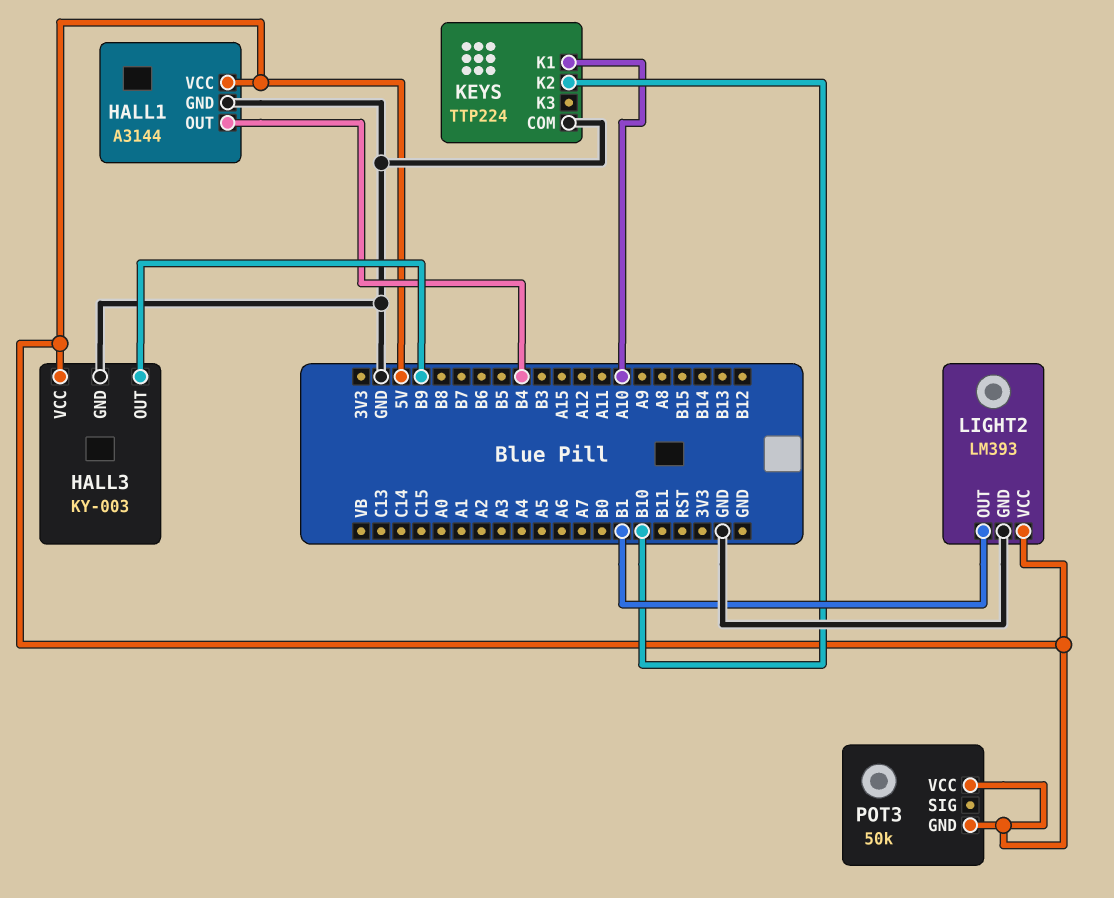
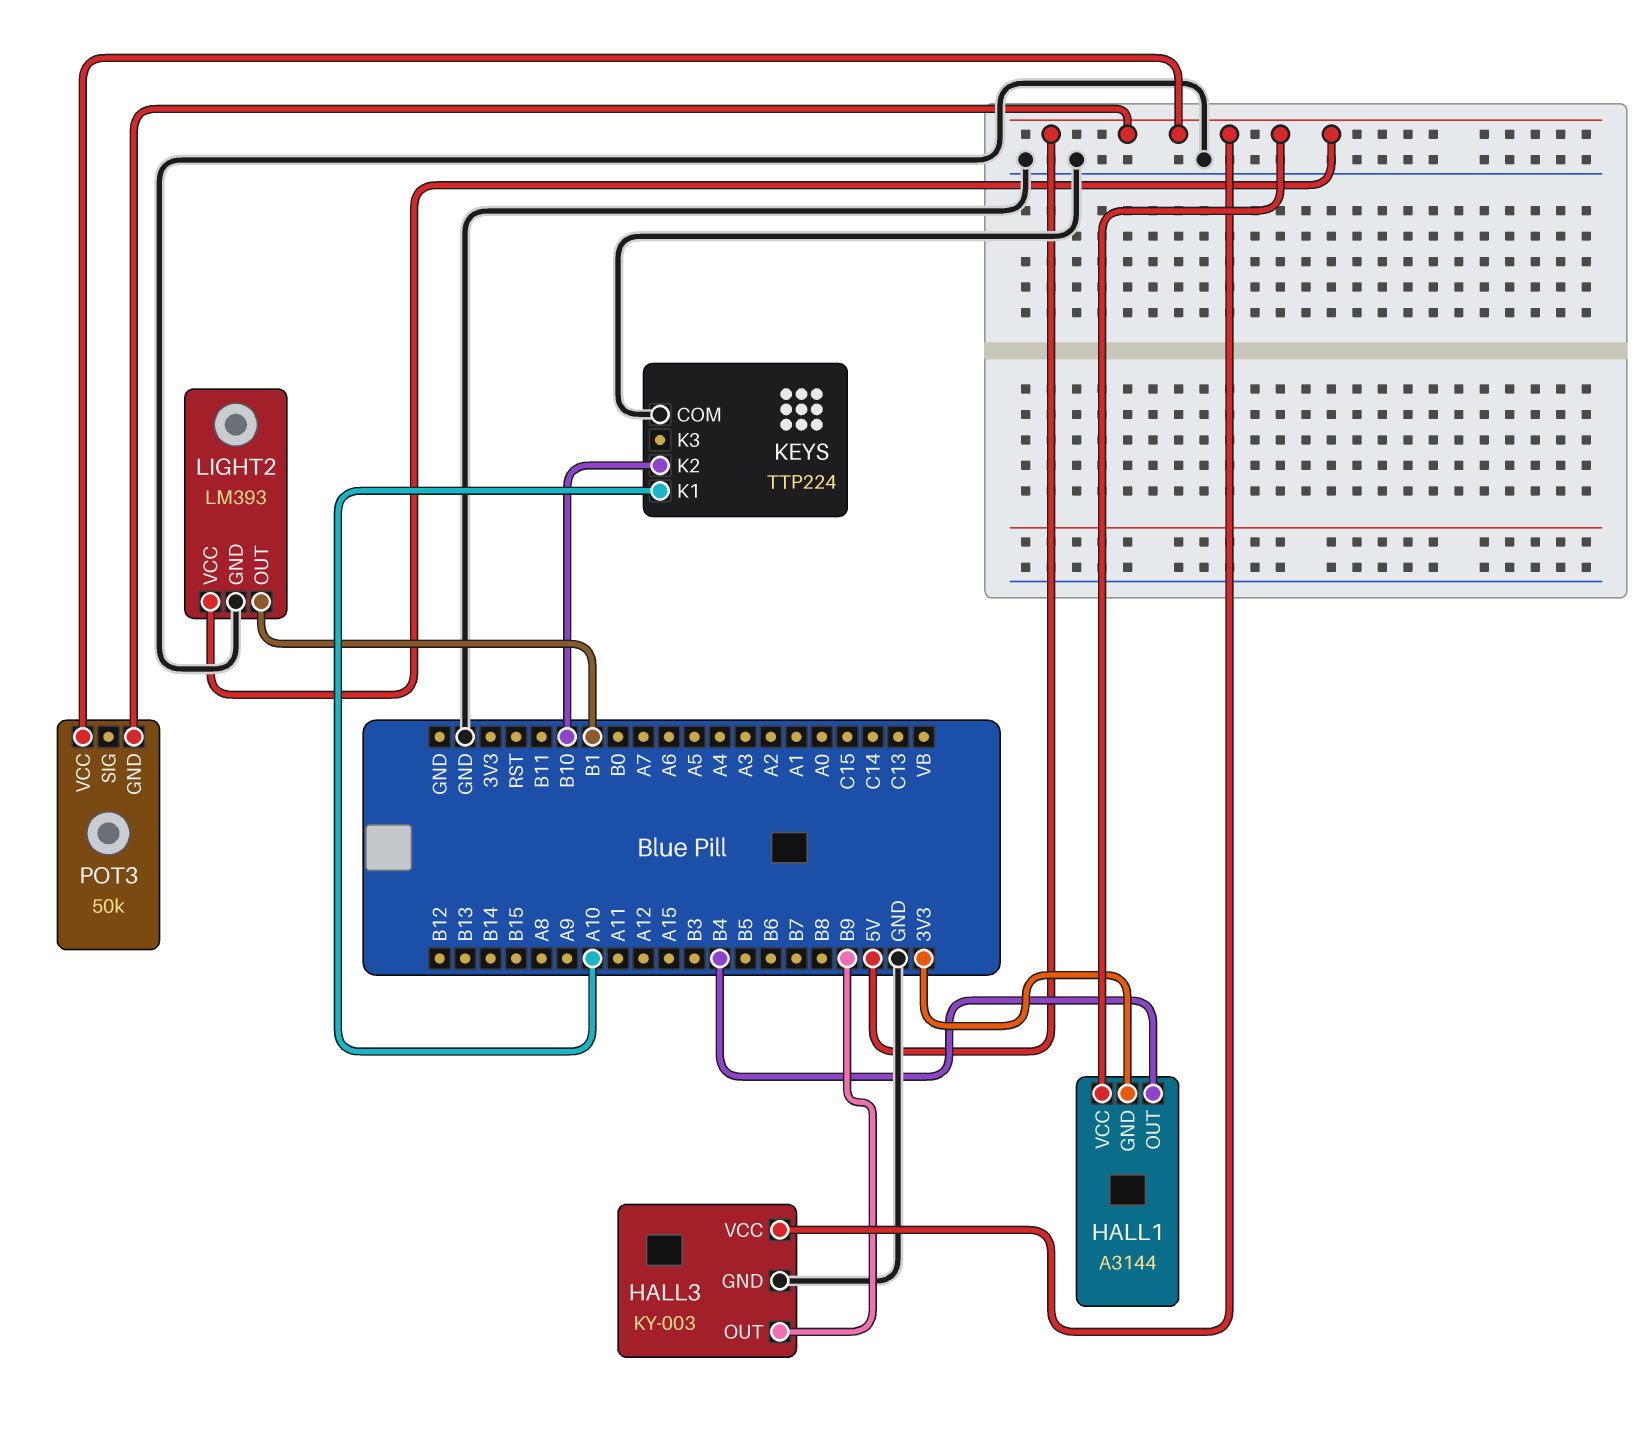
HALL1 pin GND: GND -> 3V3

